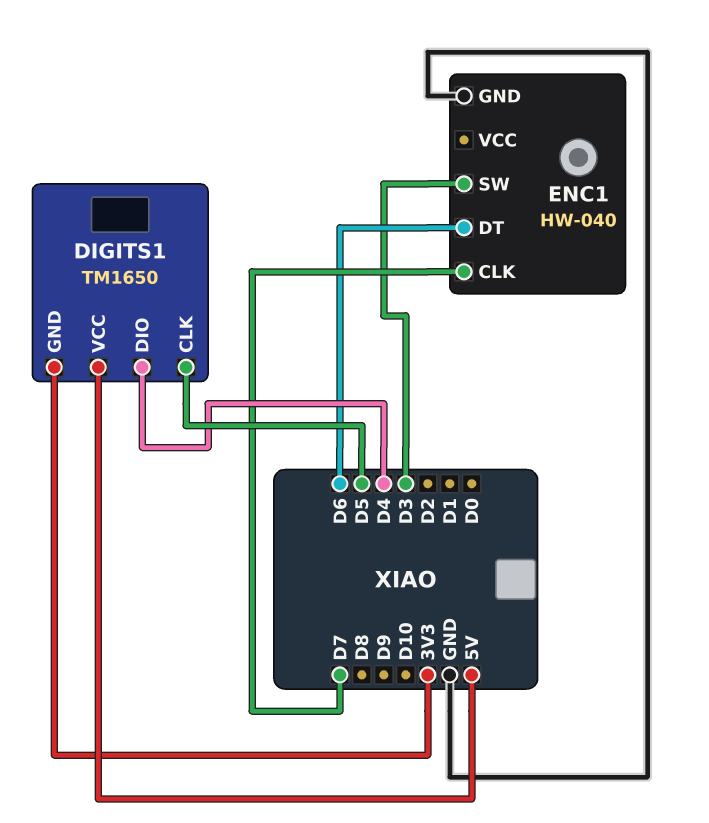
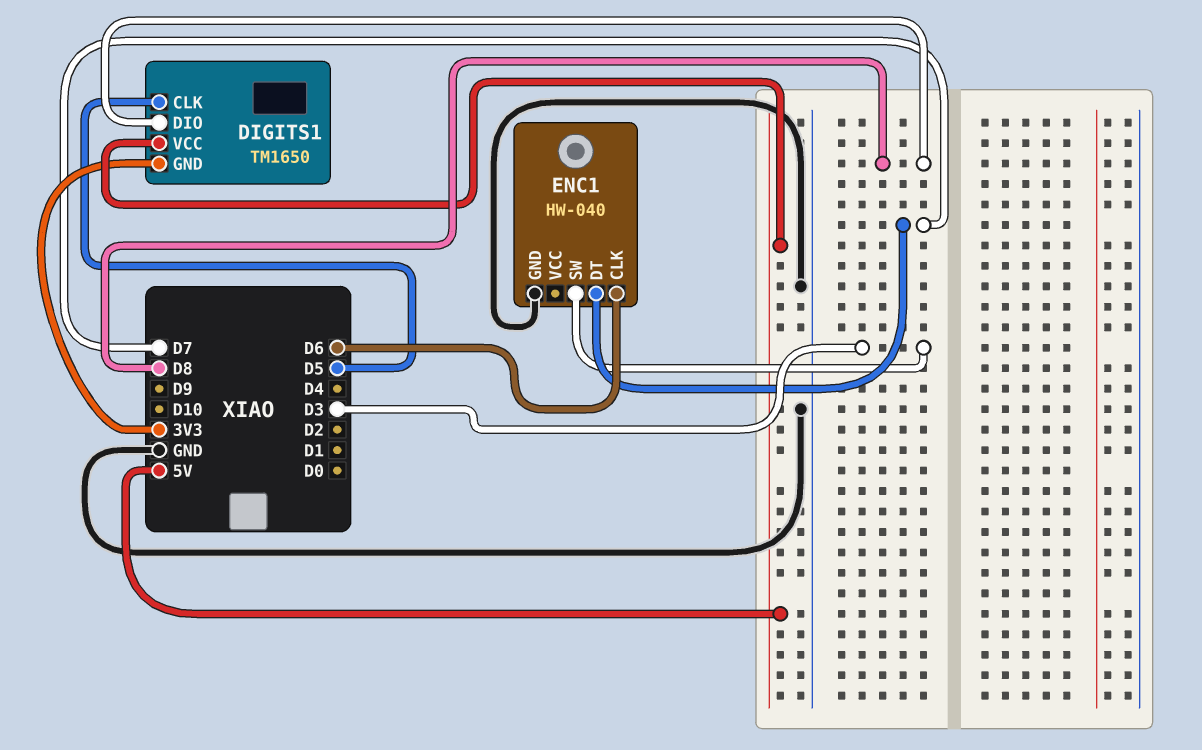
DIGITS1 pin DIO: D4 -> D8
ENC1 pin CLK: D7 -> D6
ENC1 pin DT: D6 -> D7

